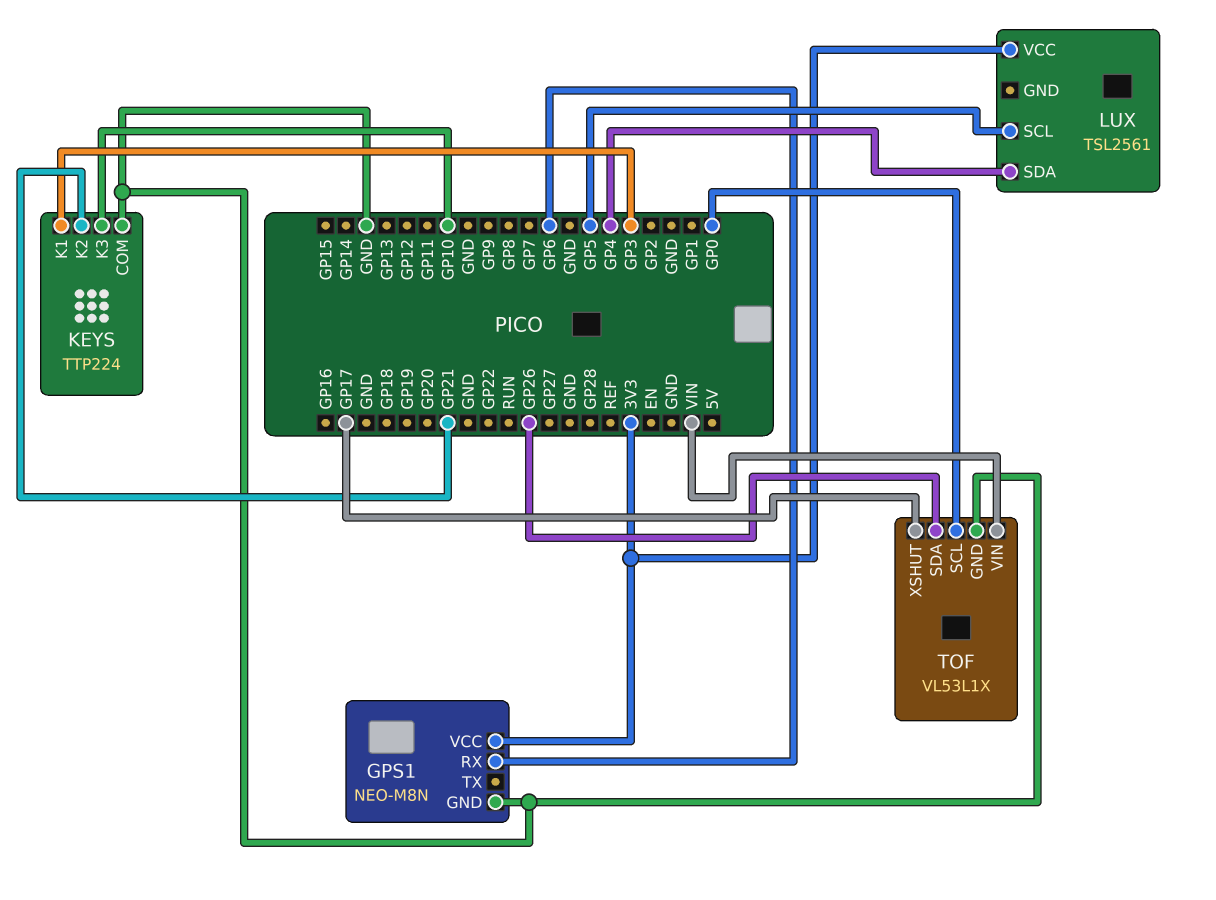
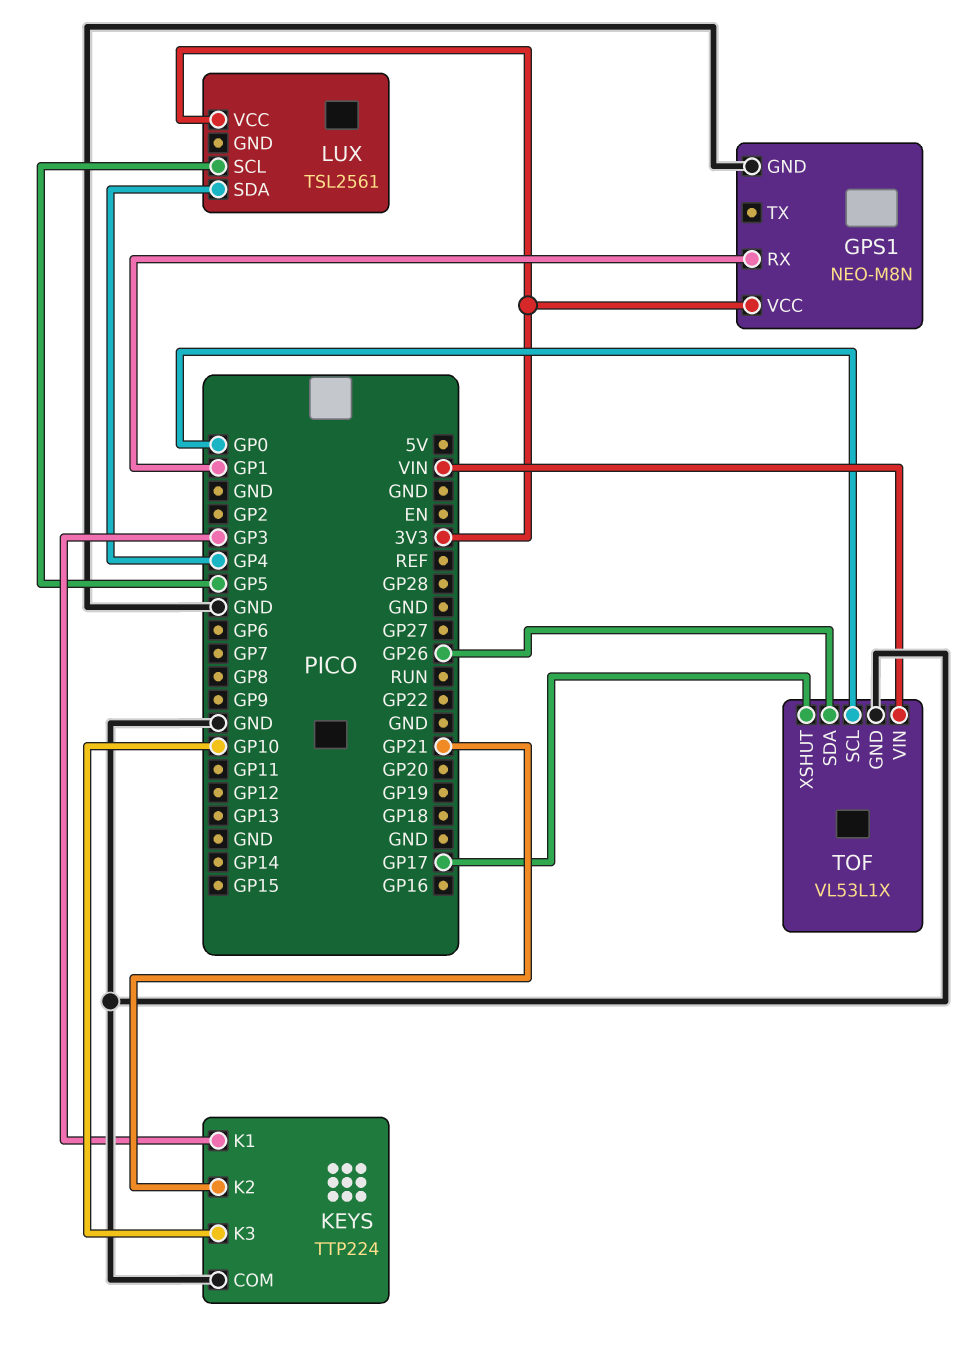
GPS1 pin RX: GP6 -> GP1

